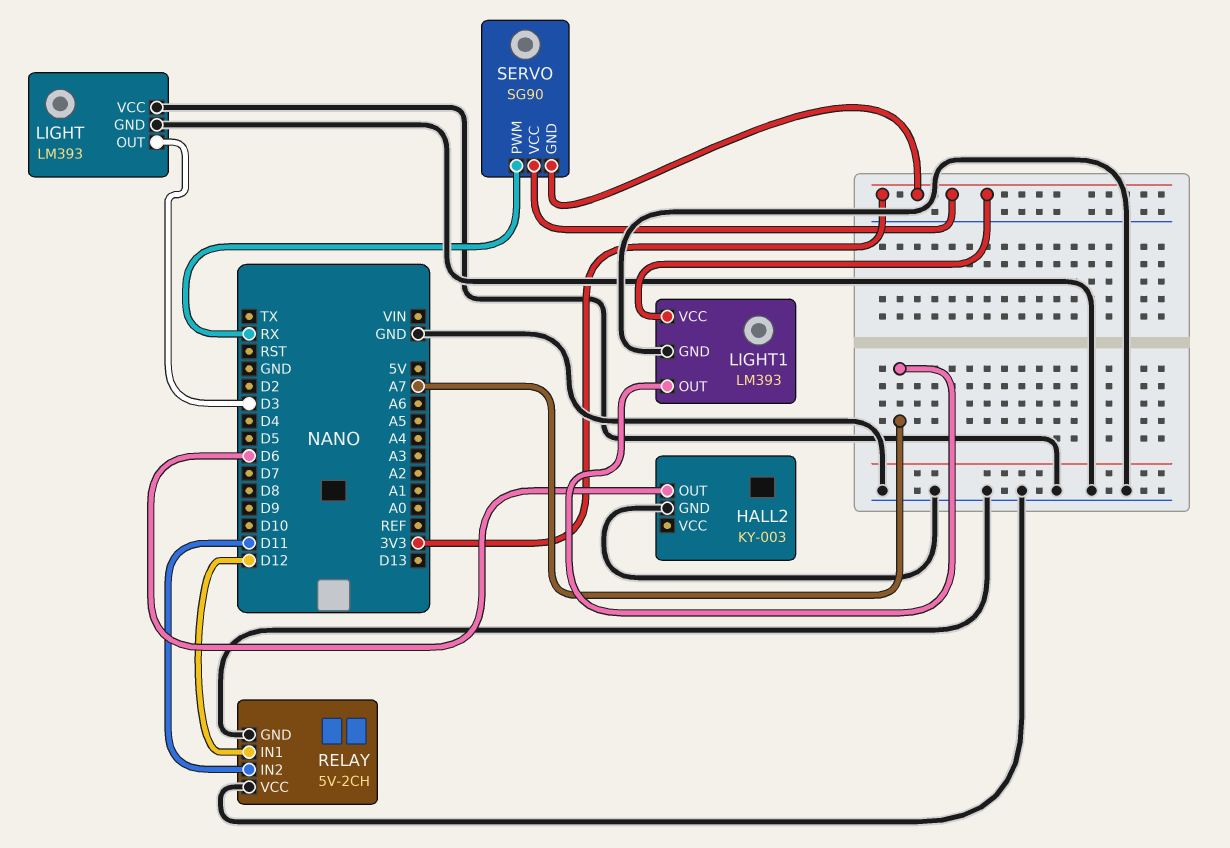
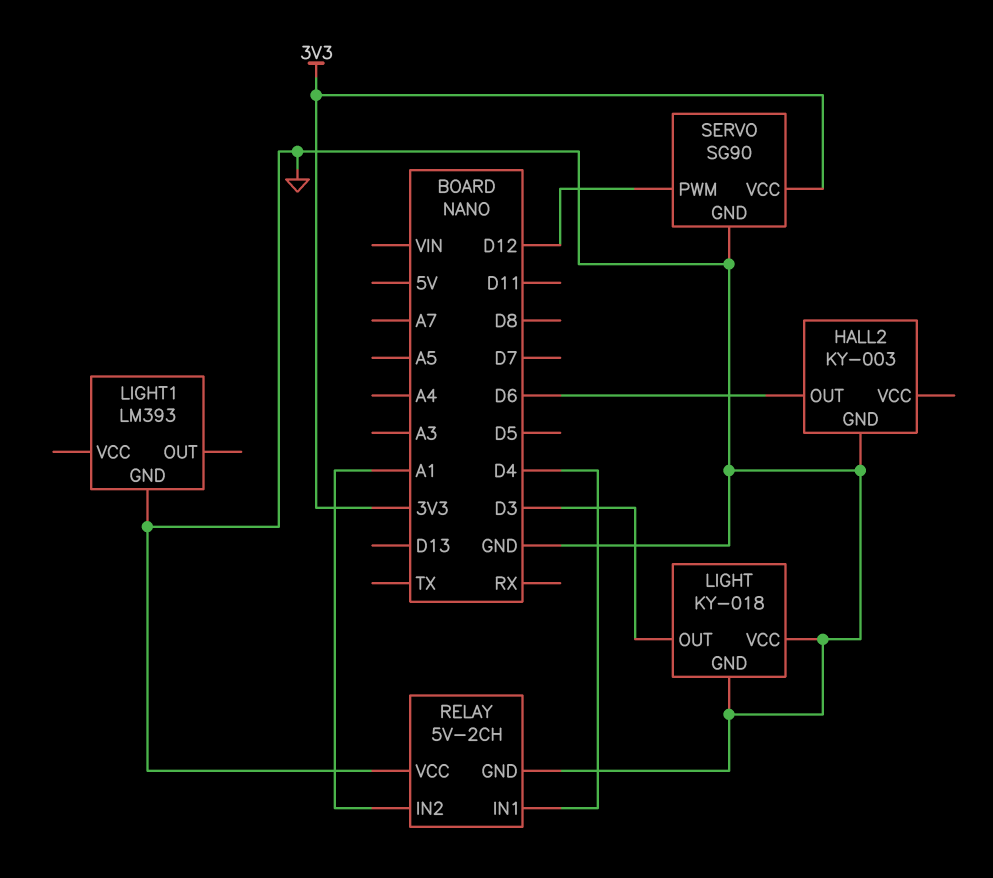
LIGHT: LM393 -> KY-018
LIGHT1 pin OUT: A7 -> none
LIGHT1 pin VCC: 3V3 -> none
RELAY pin IN1: D12 -> D4
RELAY pin IN2: D11 -> A1
SERVO pin GND: 3V3 -> GND
SERVO pin PWM: RX -> D12

